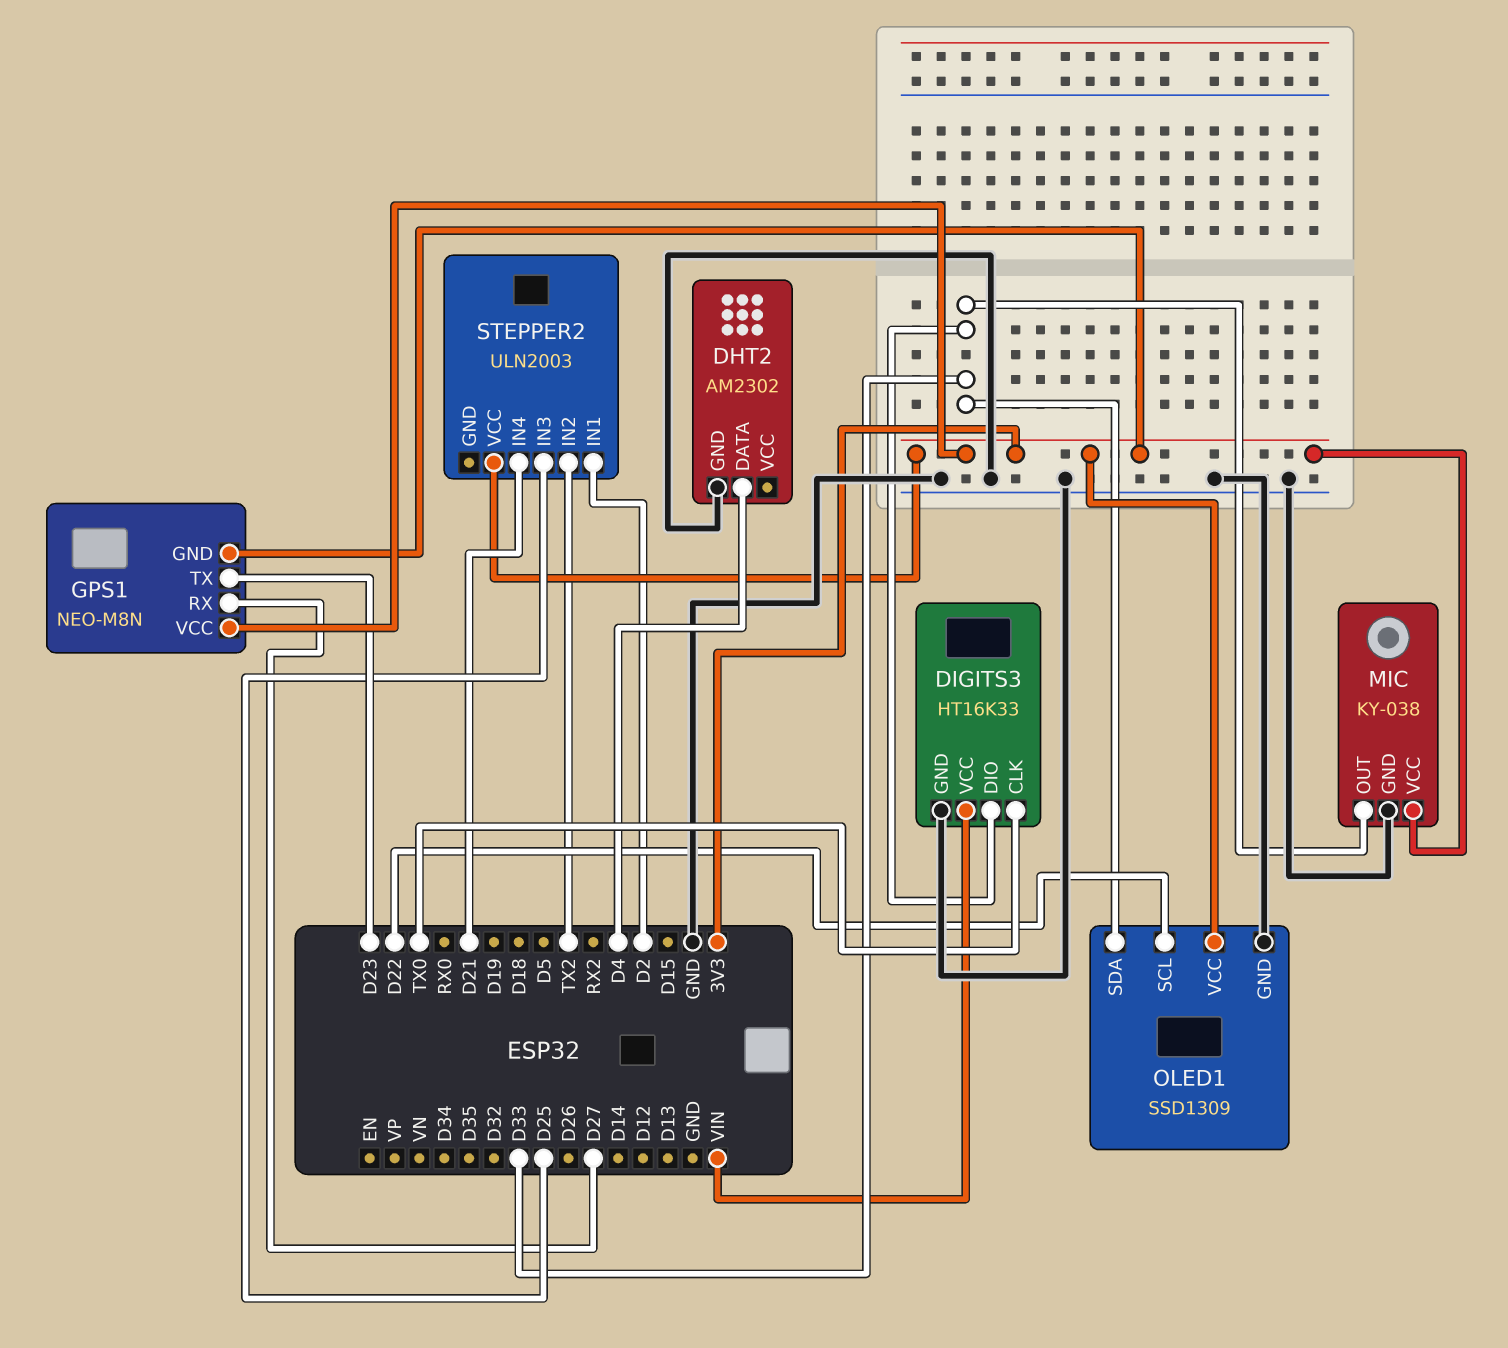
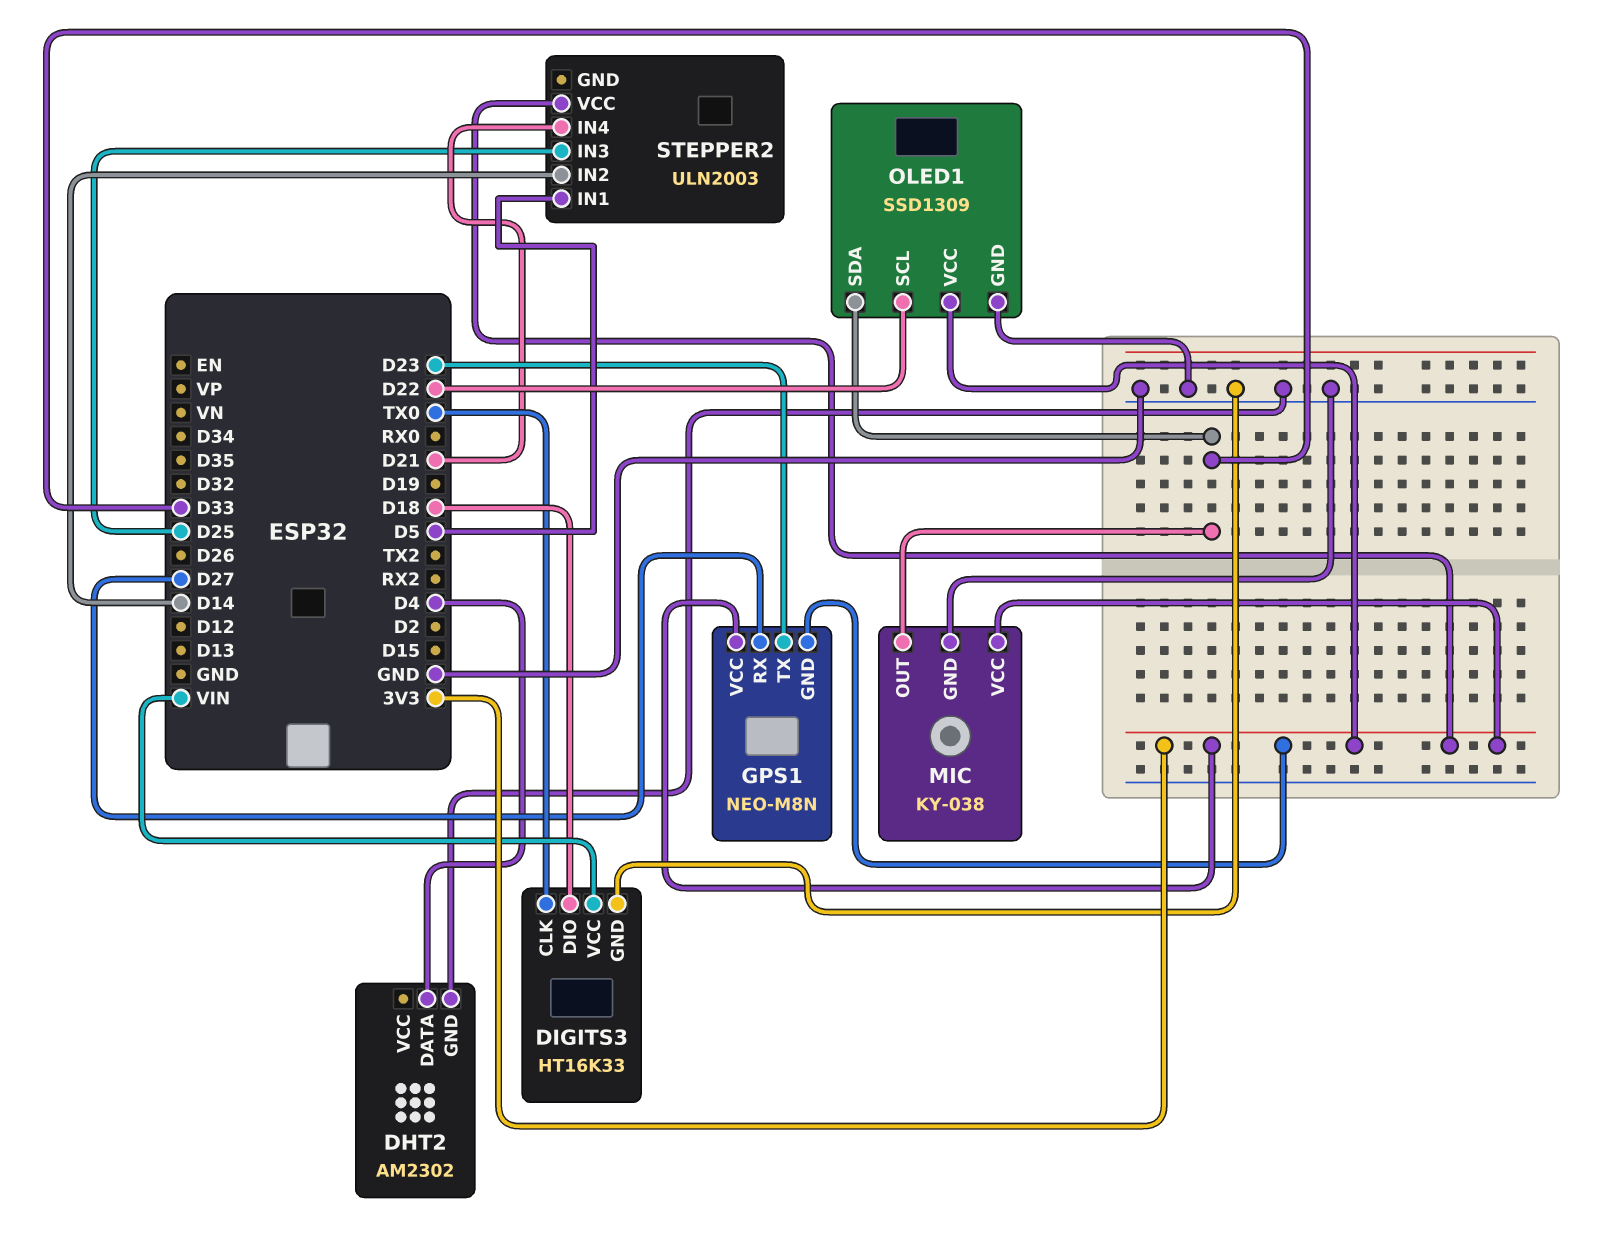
DIGITS3 pin DIO: D33 -> D18
STEPPER2 pin IN1: D2 -> D5
STEPPER2 pin IN2: TX2 -> D14

